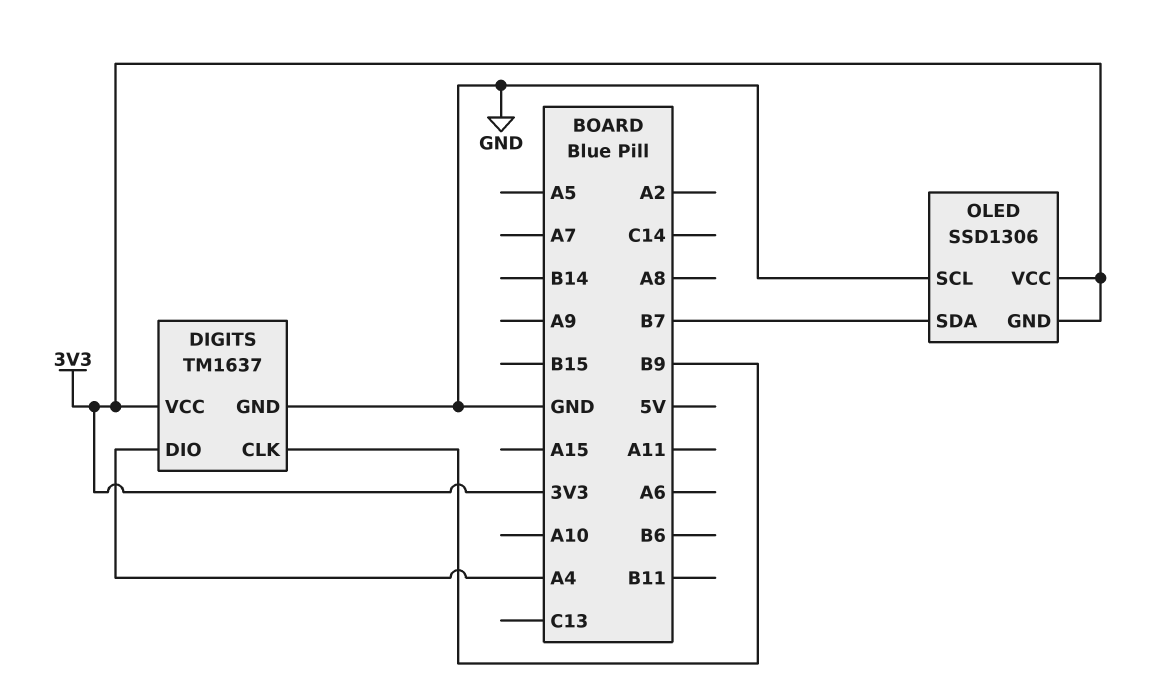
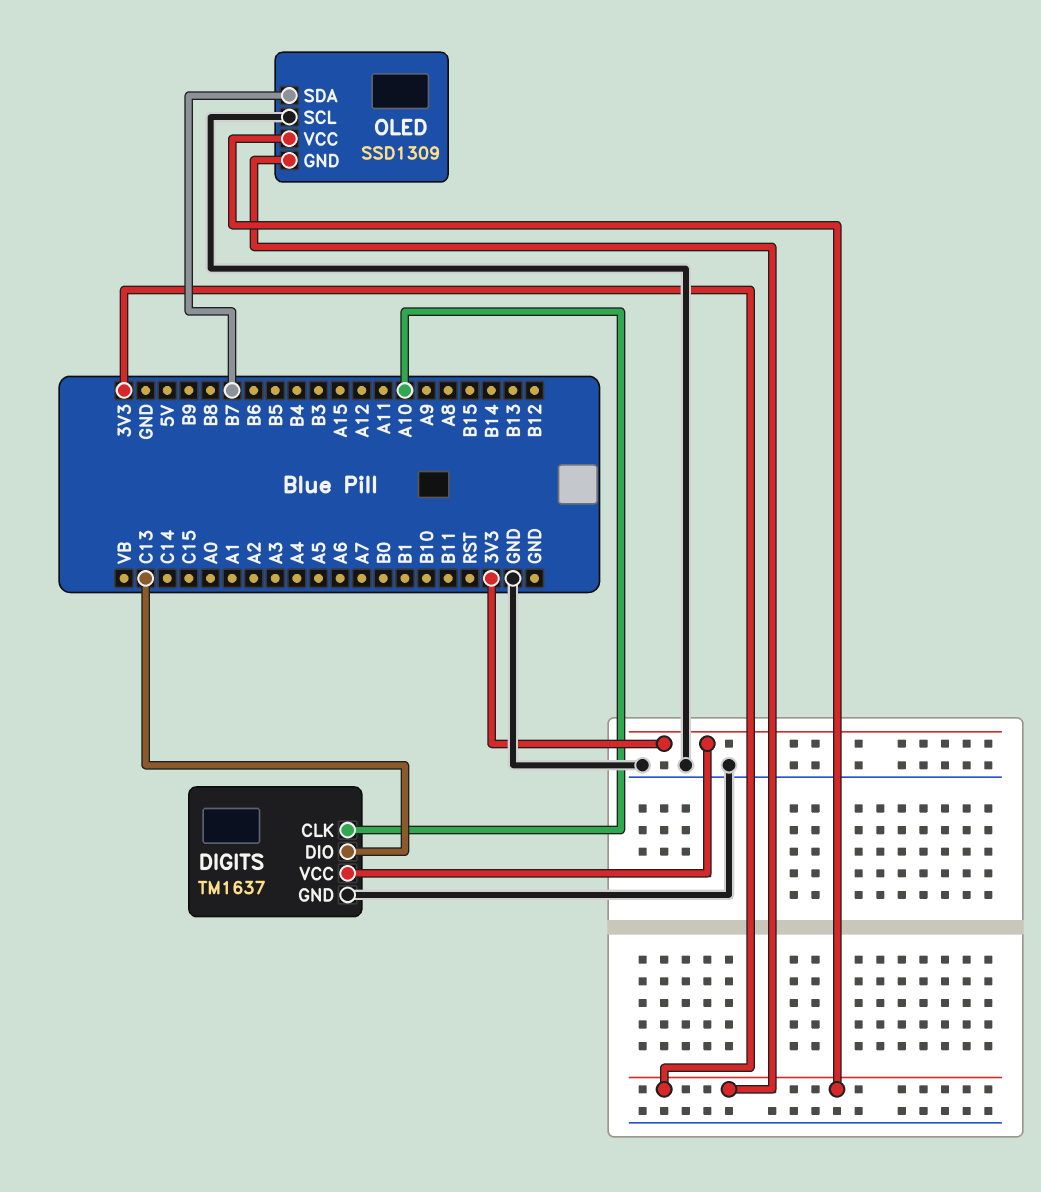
DIGITS pin CLK: B9 -> A10
DIGITS pin DIO: A4 -> C13
OLED: SSD1306 -> SSD1309

